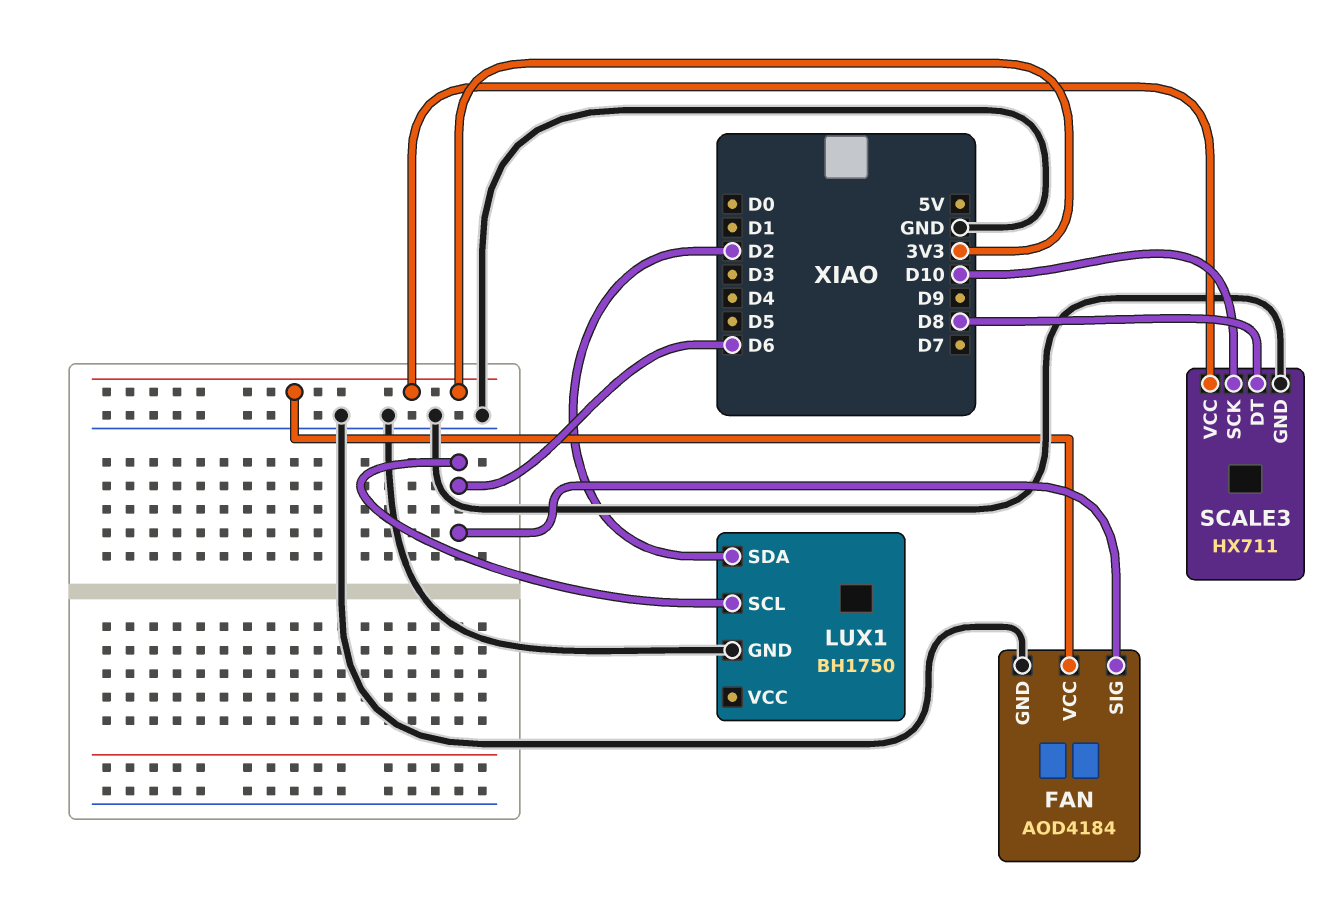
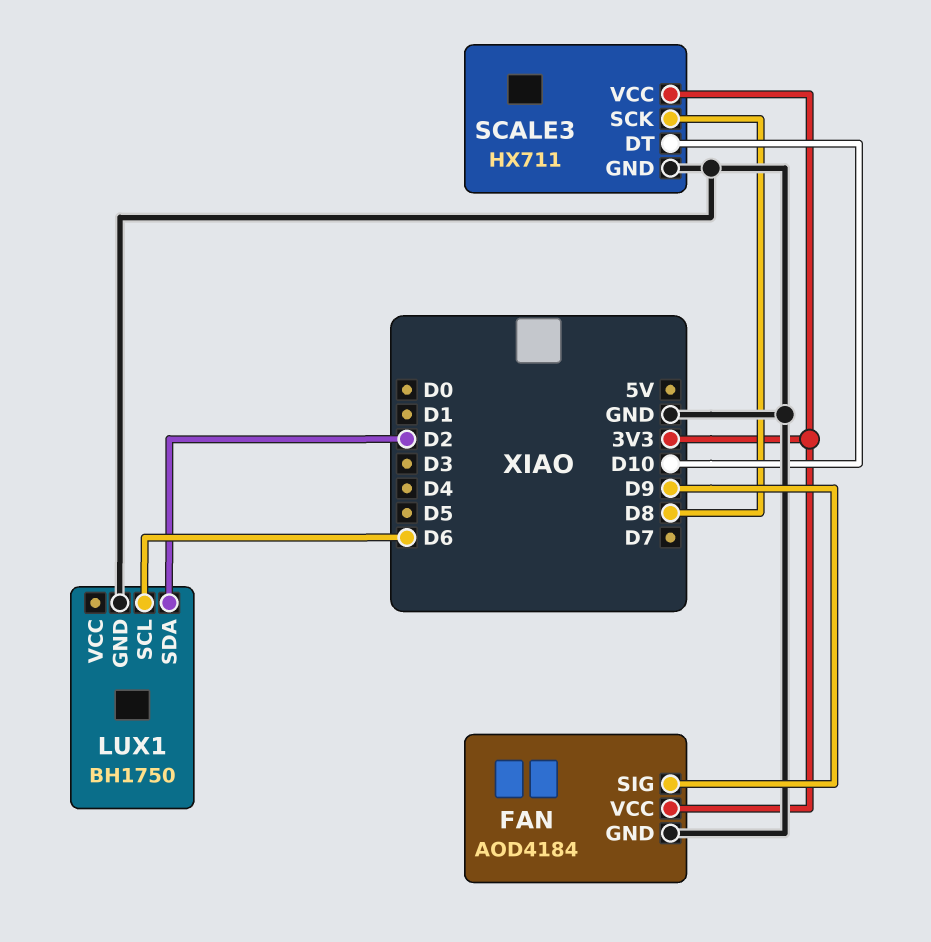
FAN pin SIG: D6 -> D9
SCALE3 pin DT: D8 -> D10
SCALE3 pin SCK: D10 -> D8

